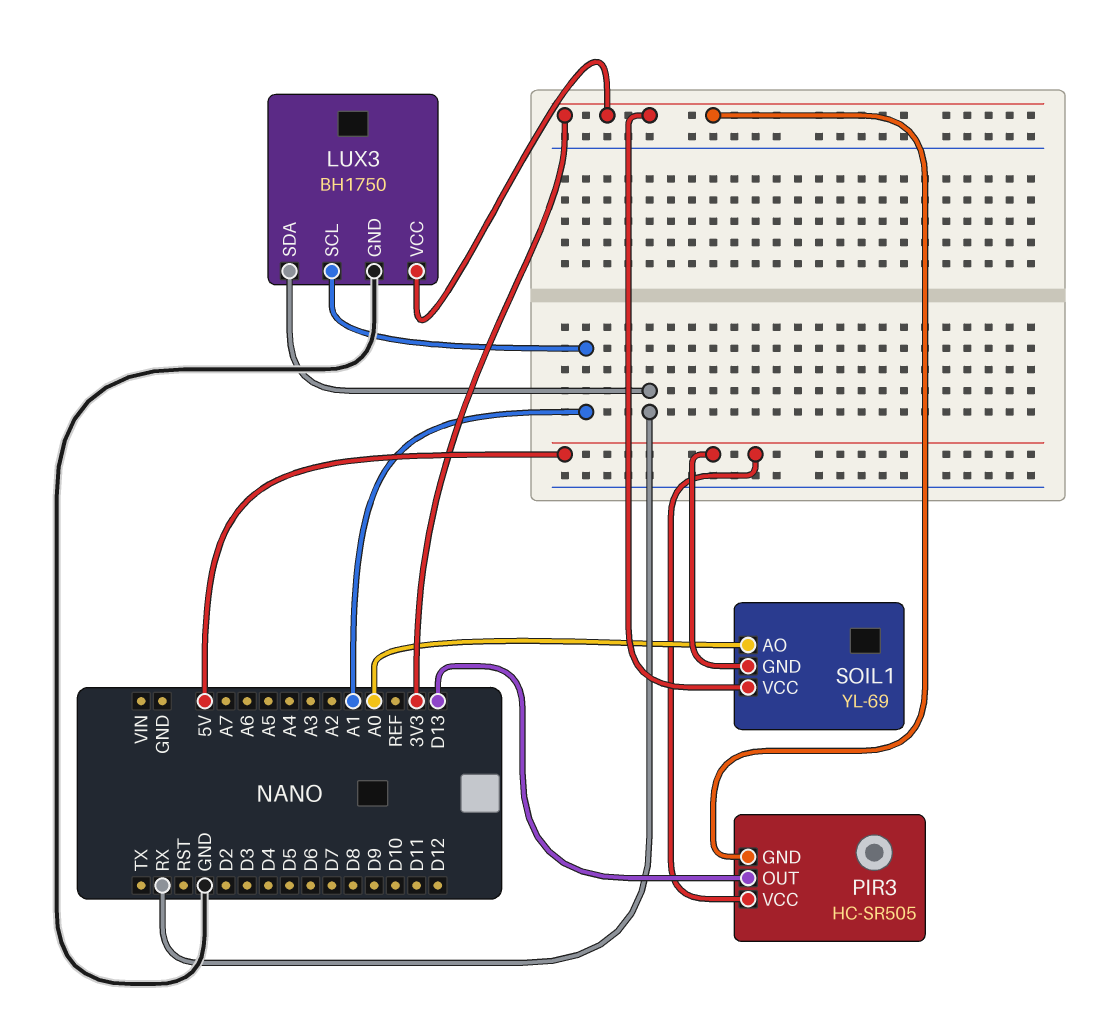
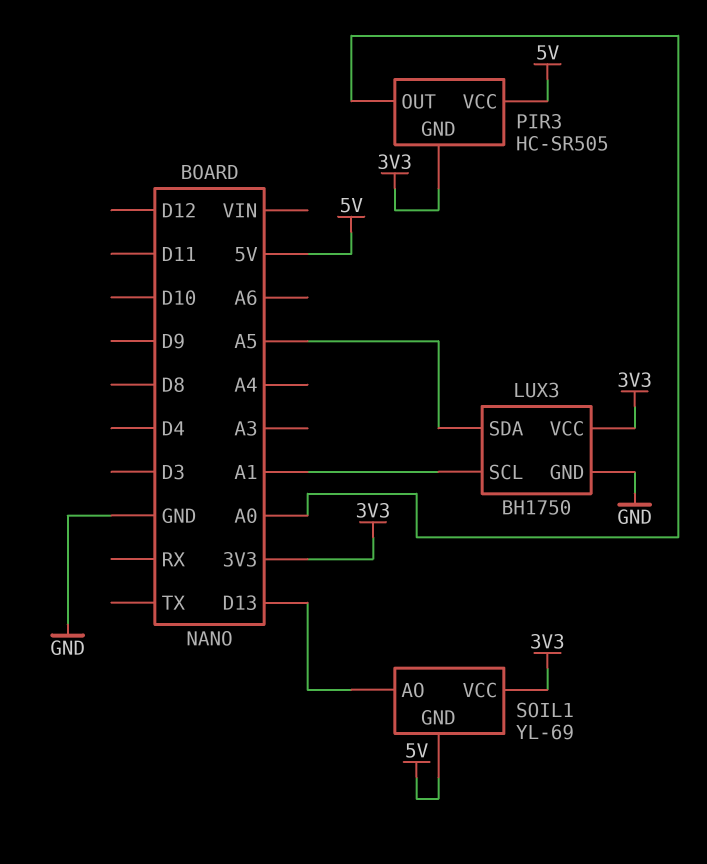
LUX3 pin SDA: RX -> A5
PIR3 pin OUT: D13 -> A0
SOIL1 pin AO: A0 -> D13

